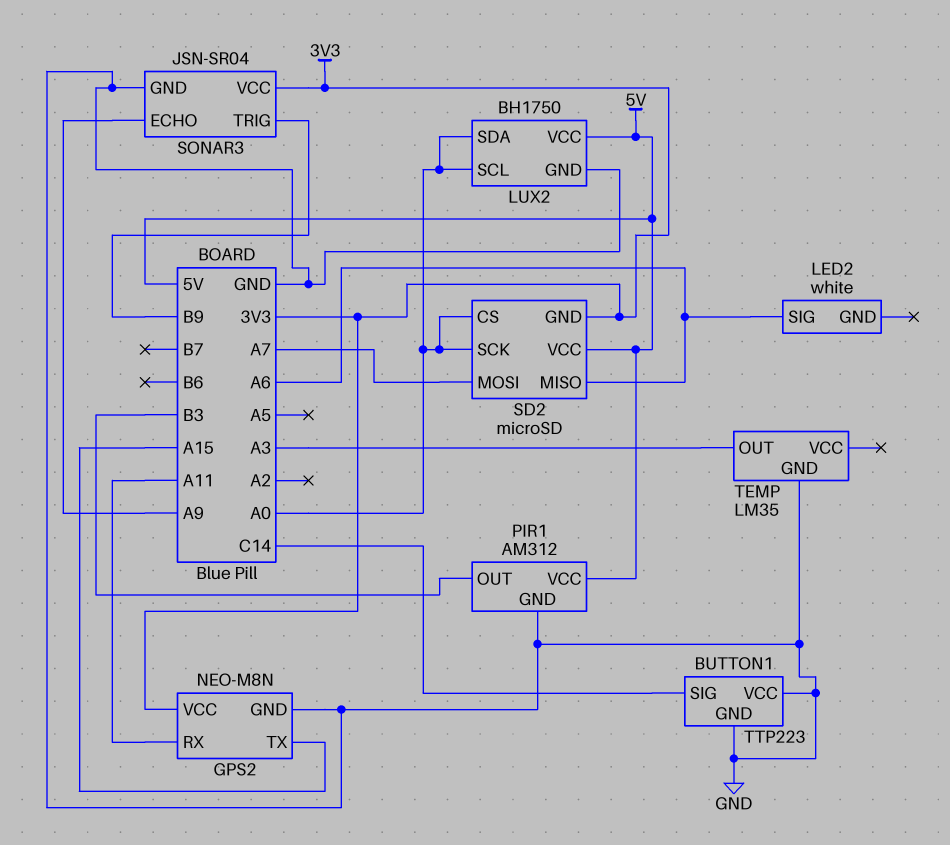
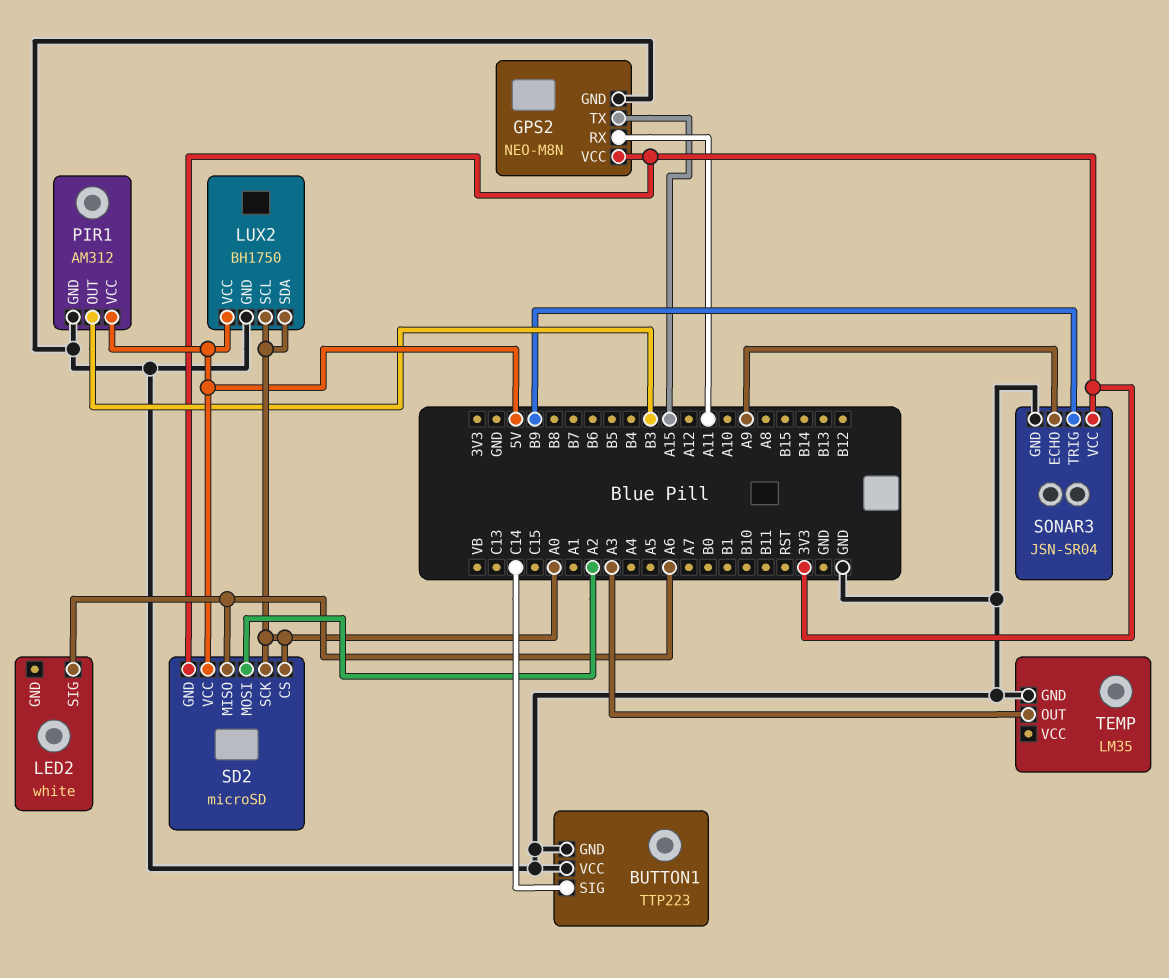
SD2 pin MOSI: A7 -> A2

